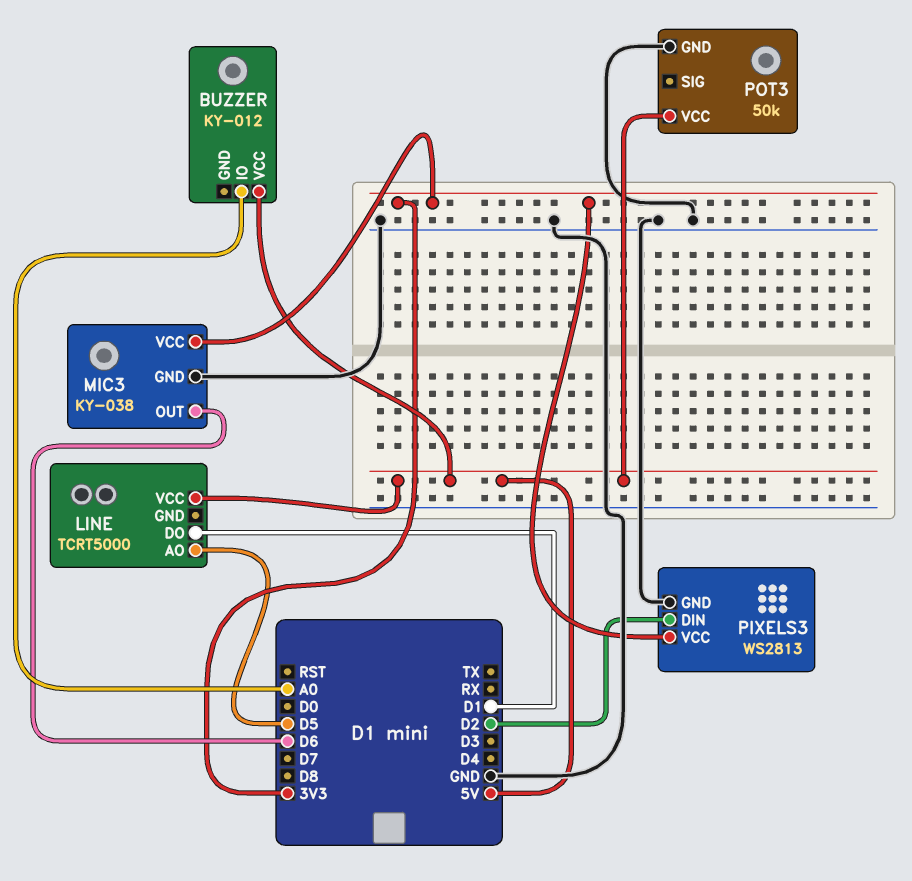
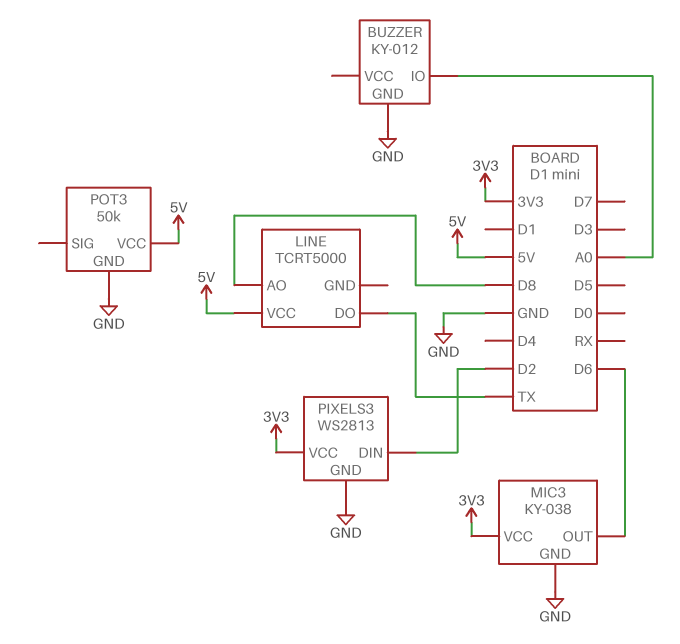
BUZZER pin GND: none -> GND
BUZZER pin VCC: 5V -> none
LINE pin AO: D5 -> D8
LINE pin DO: D1 -> TX

